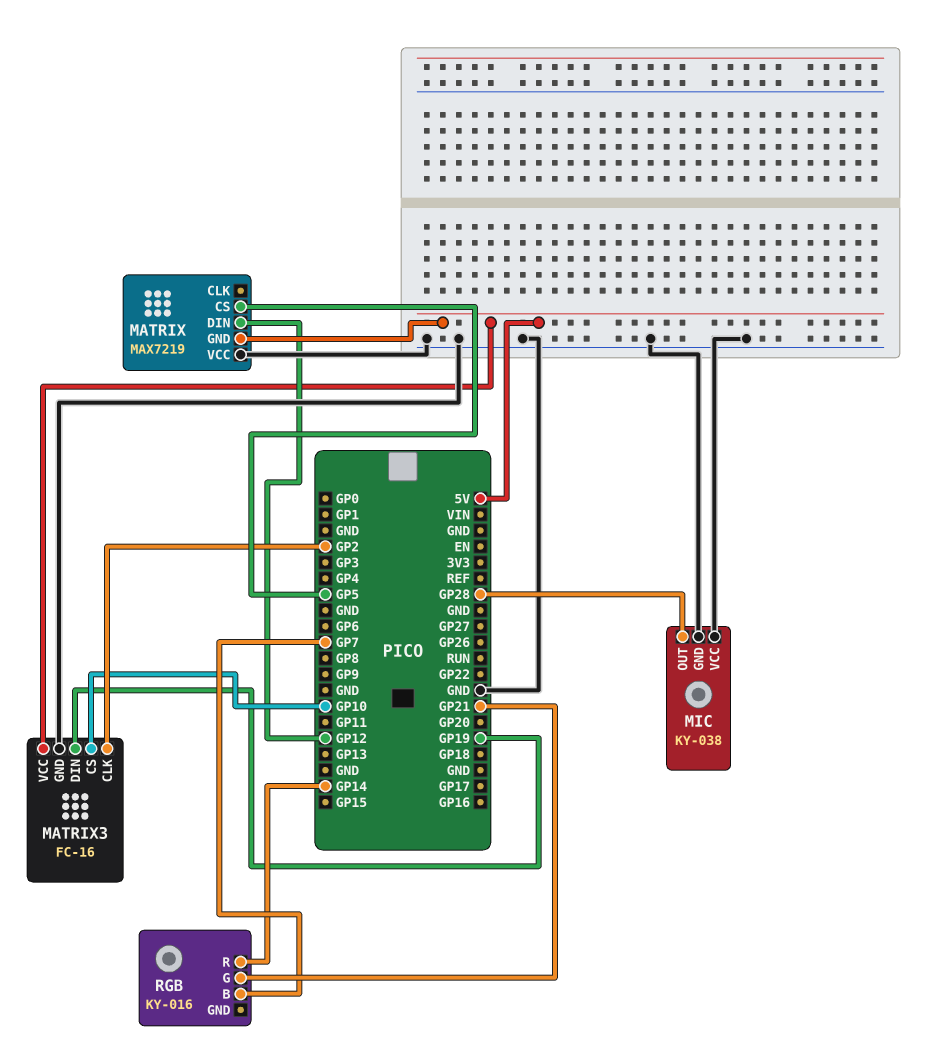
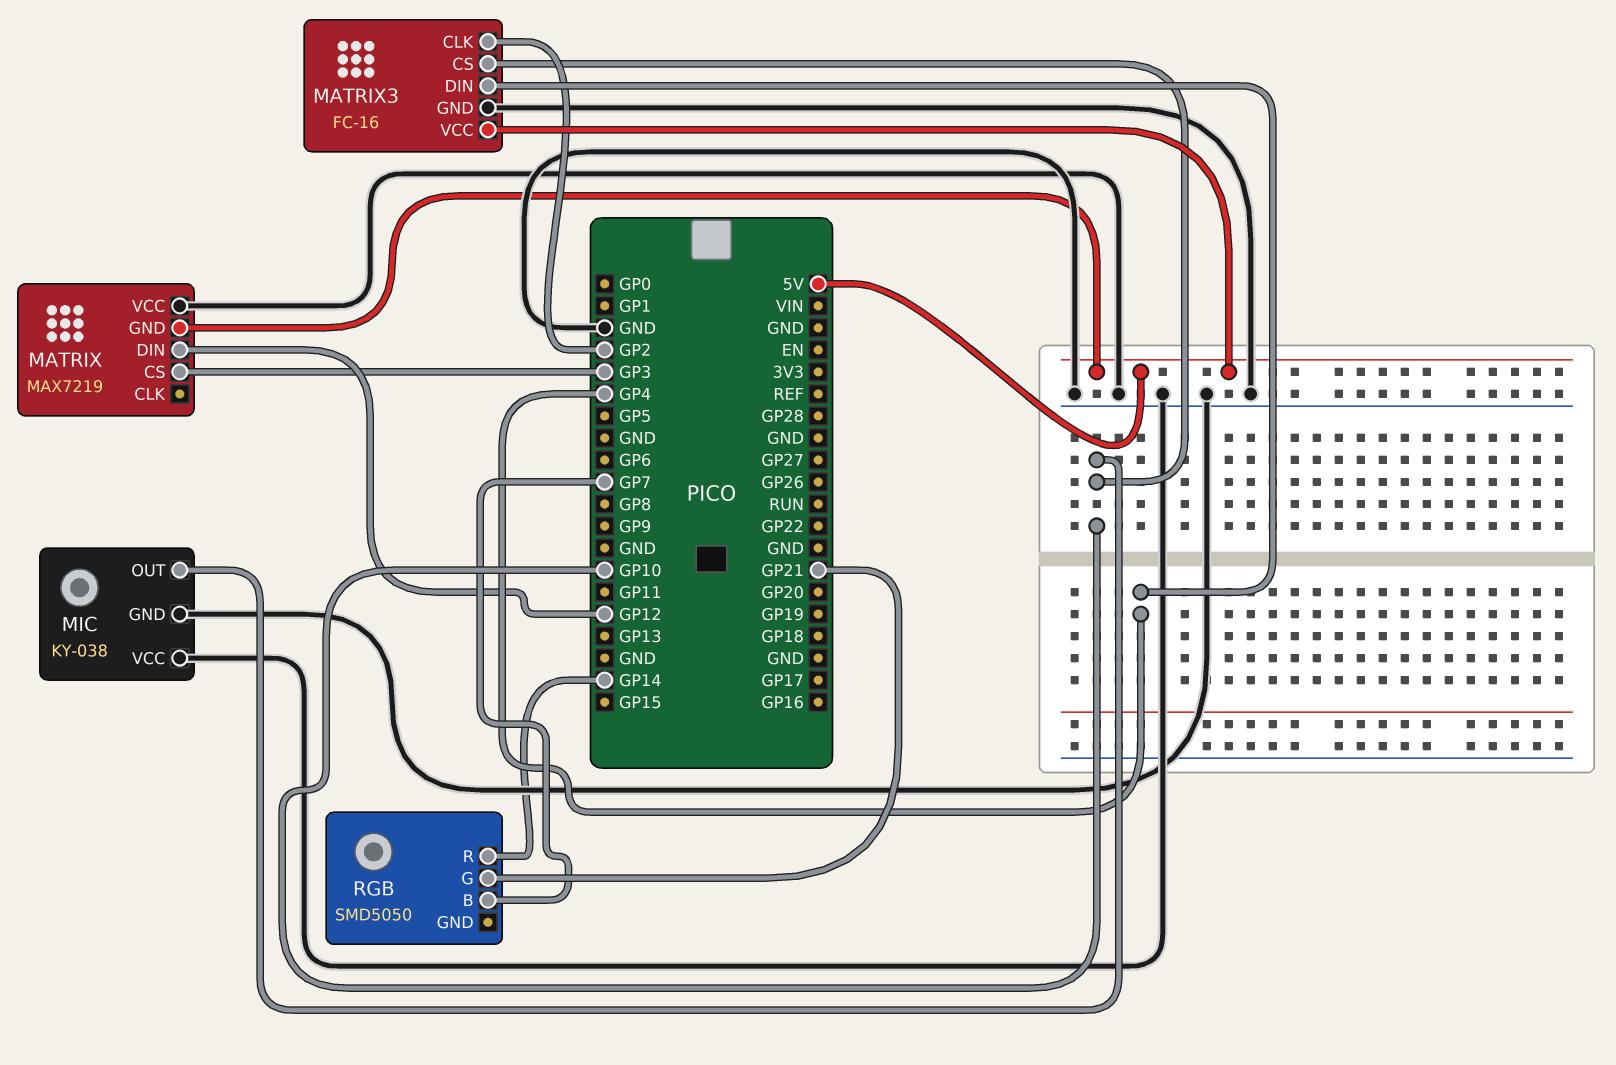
MATRIX pin CS: GP5 -> GP3
MATRIX3 pin DIN: GP19 -> GP4
MIC pin OUT: GP28 -> GP10
RGB: KY-016 -> SMD5050

